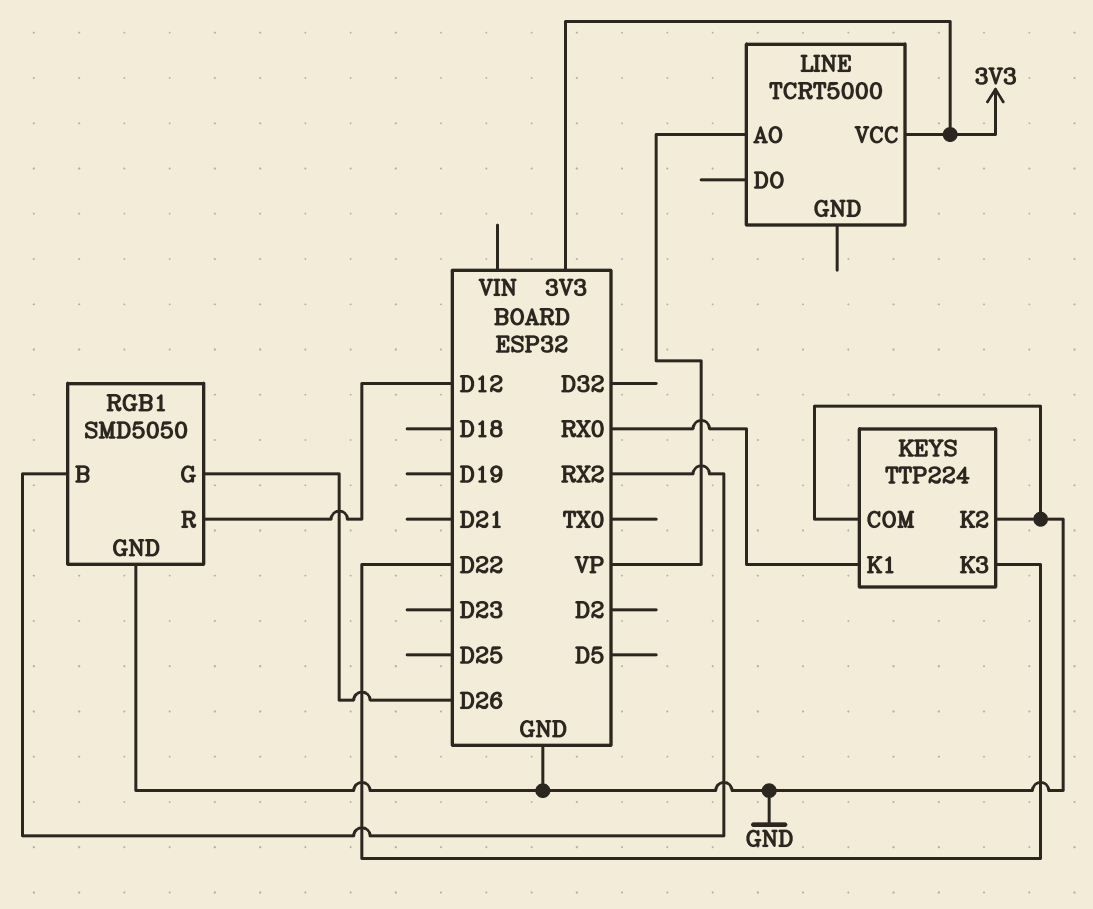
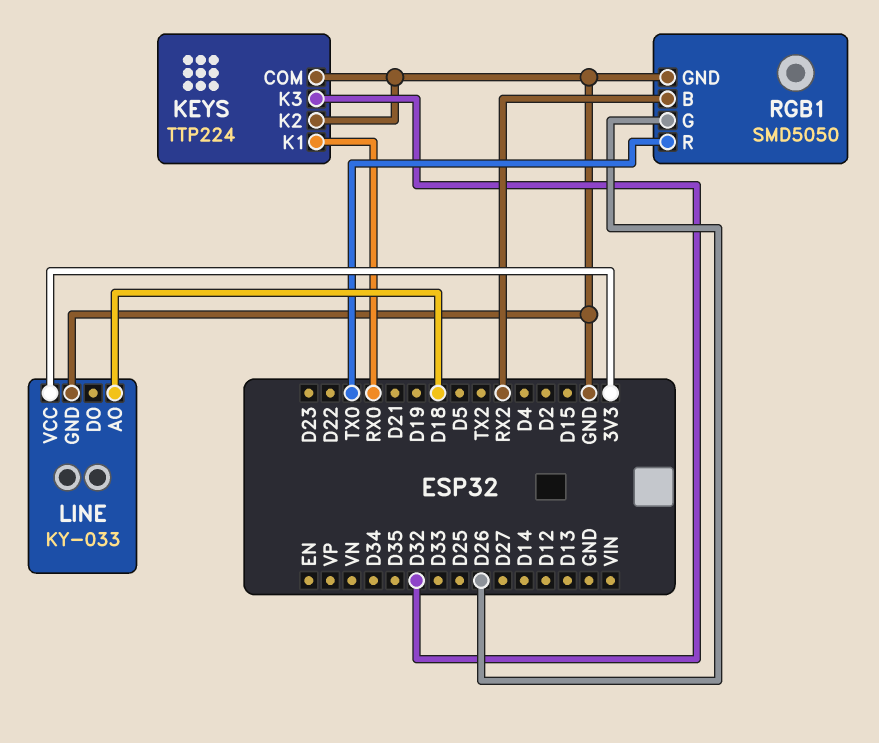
KEYS pin K3: D22 -> D32
LINE: TCRT5000 -> KY-033
LINE pin AO: VP -> D18
LINE pin GND: none -> GND
RGB1 pin R: D12 -> TX0

